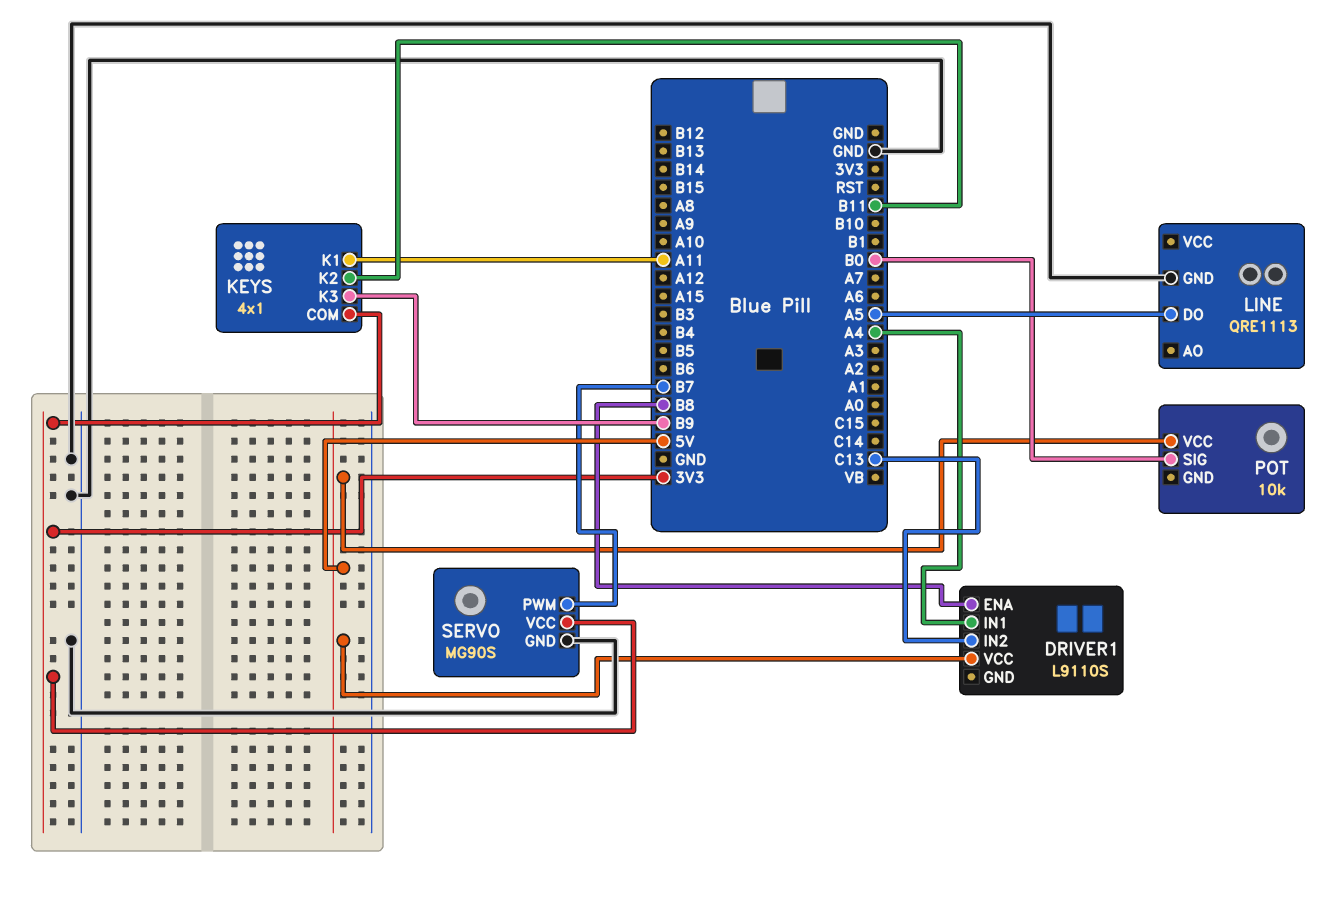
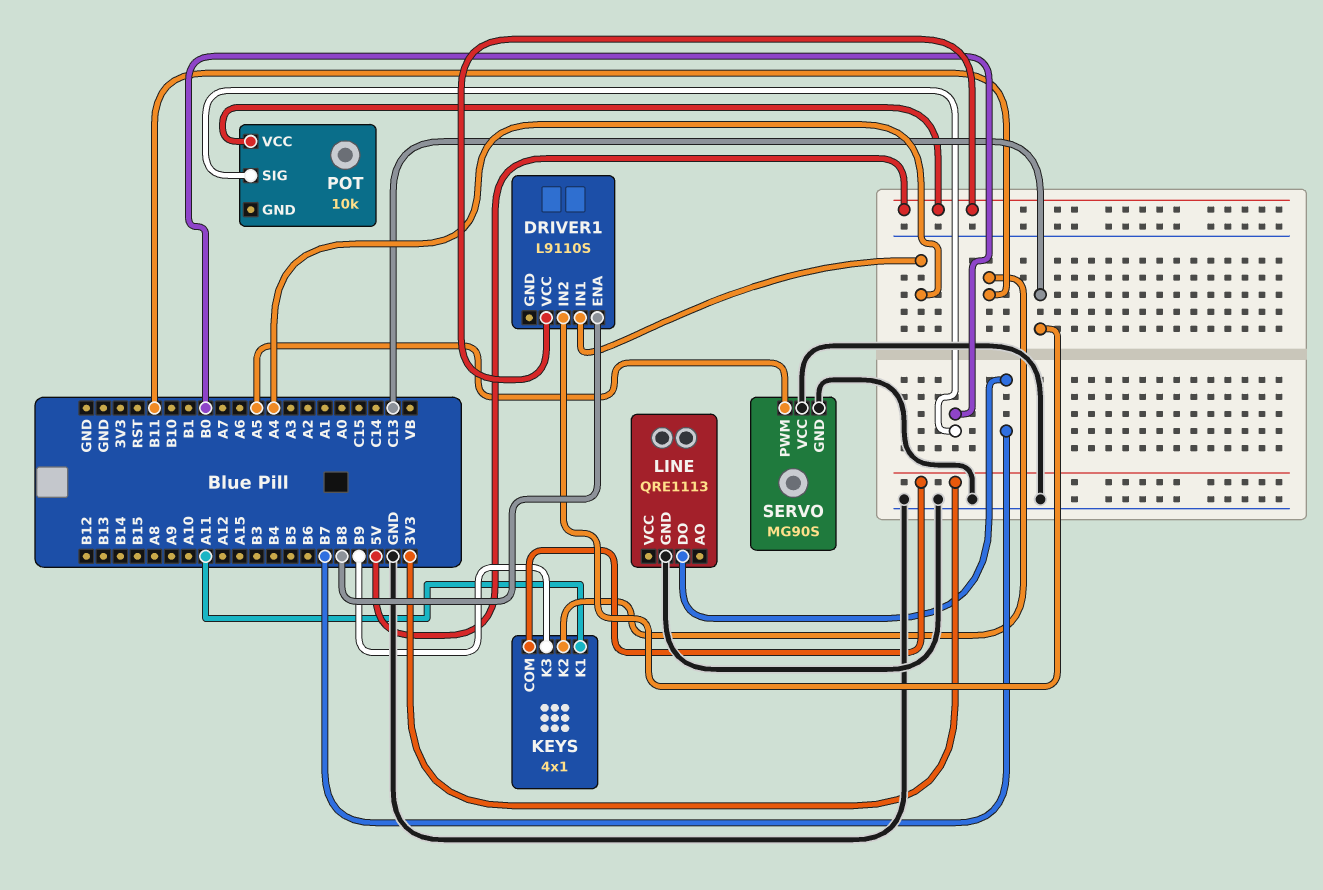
LINE pin DO: A5 -> B7
SERVO pin PWM: B7 -> A5
SERVO pin VCC: 3V3 -> GND

